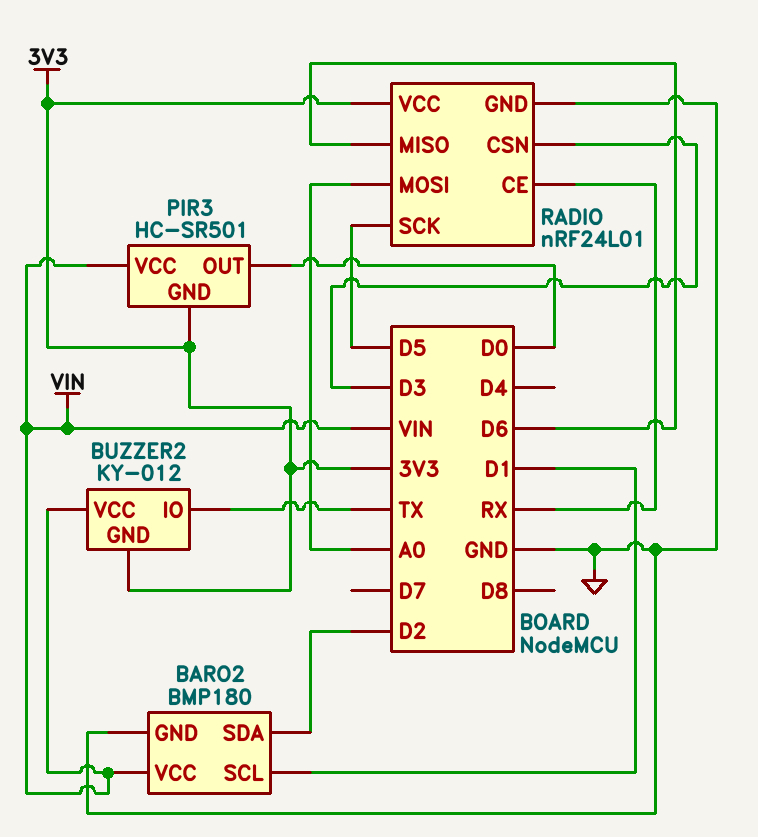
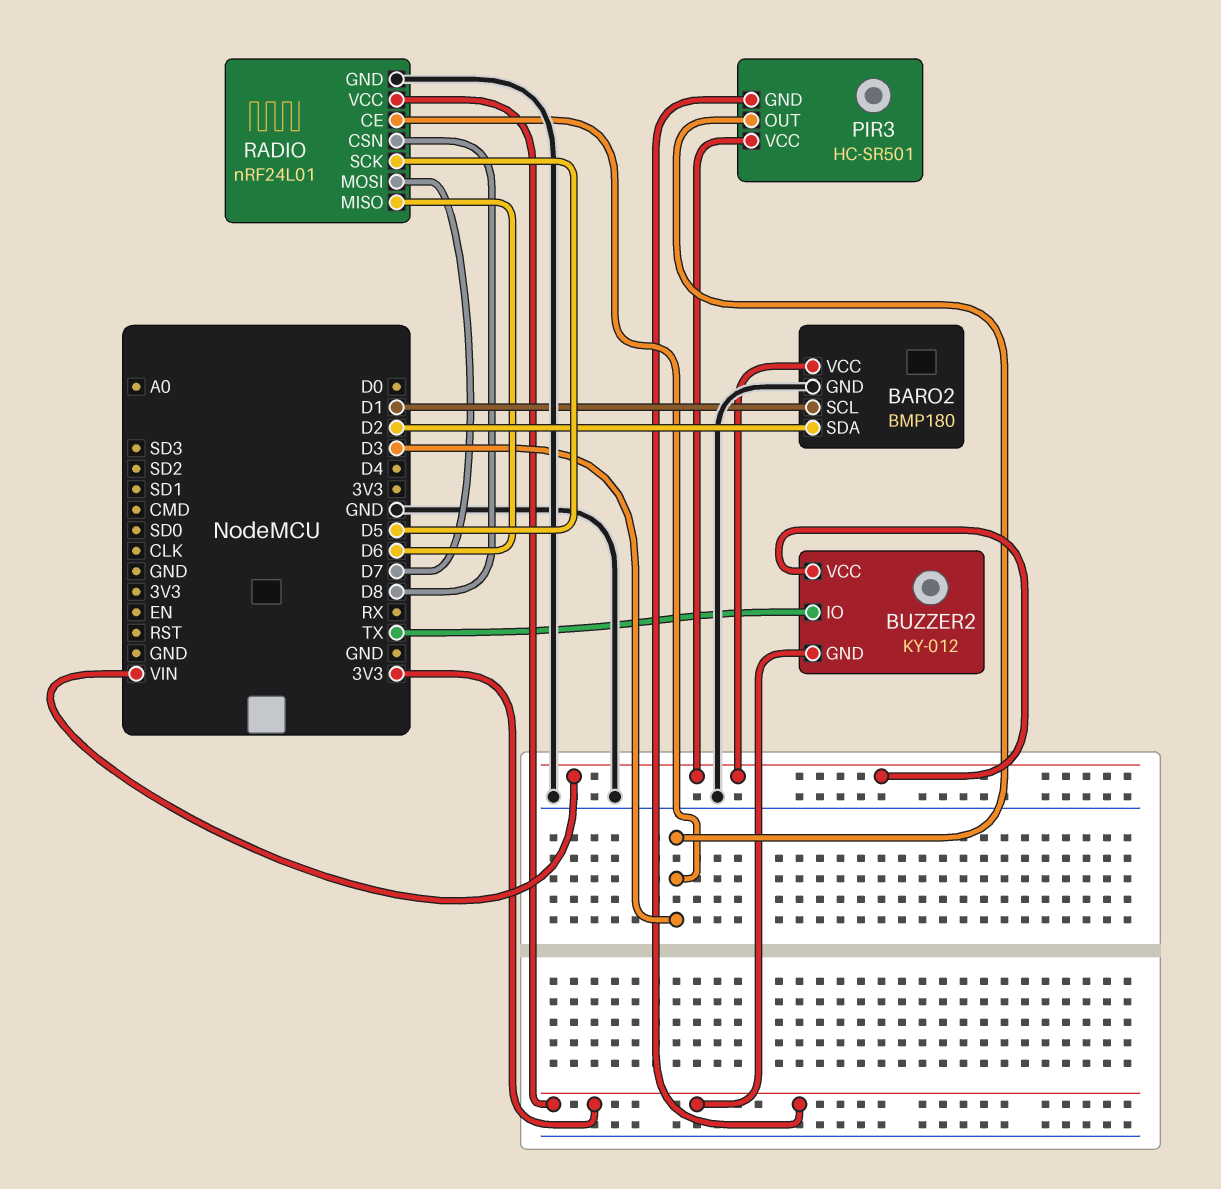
PIR3 pin OUT: D0 -> D3
RADIO pin CE: RX -> D3
RADIO pin CSN: D3 -> D8
RADIO pin MOSI: A0 -> D7

